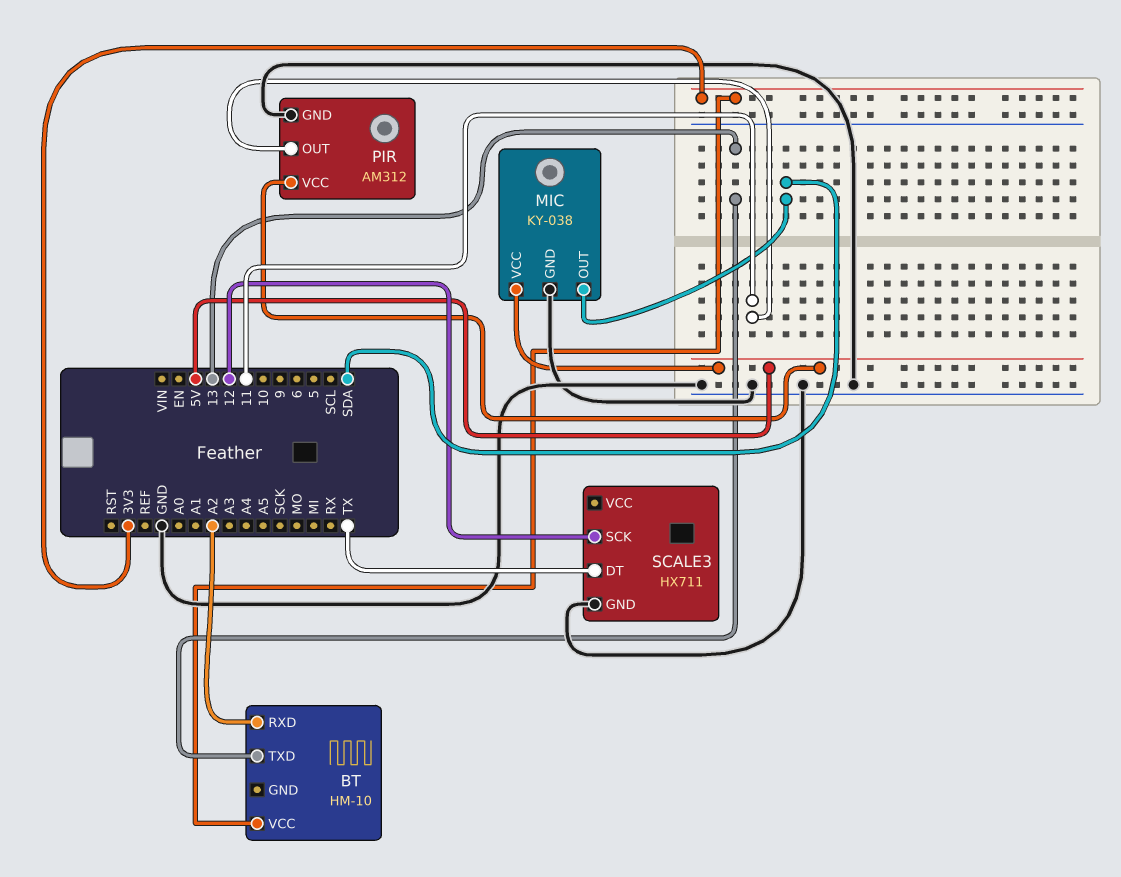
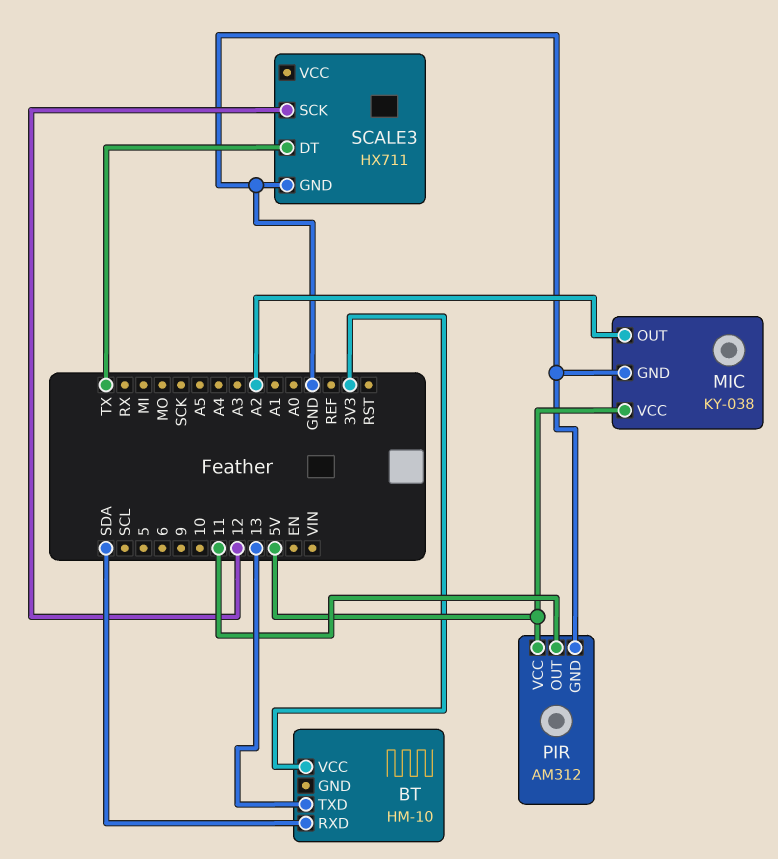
BT pin RXD: A2 -> SDA
MIC pin OUT: SDA -> A2

